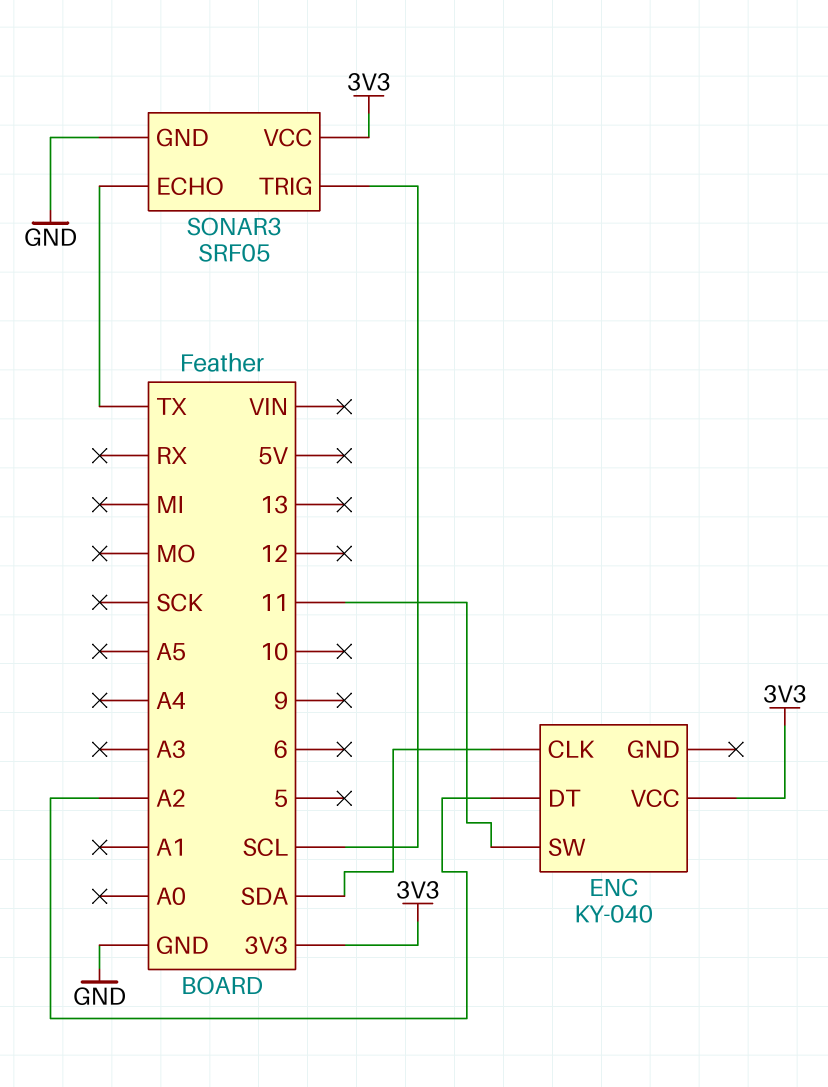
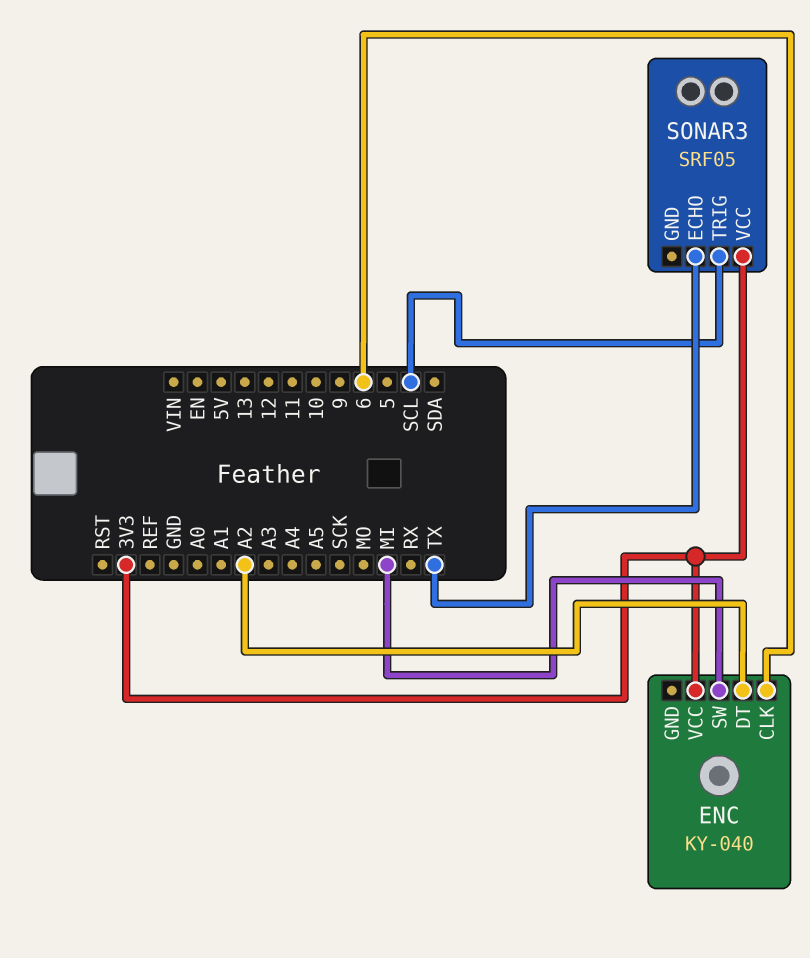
ENC pin CLK: SDA -> 6
ENC pin SW: 11 -> MI
SONAR3 pin GND: GND -> none

